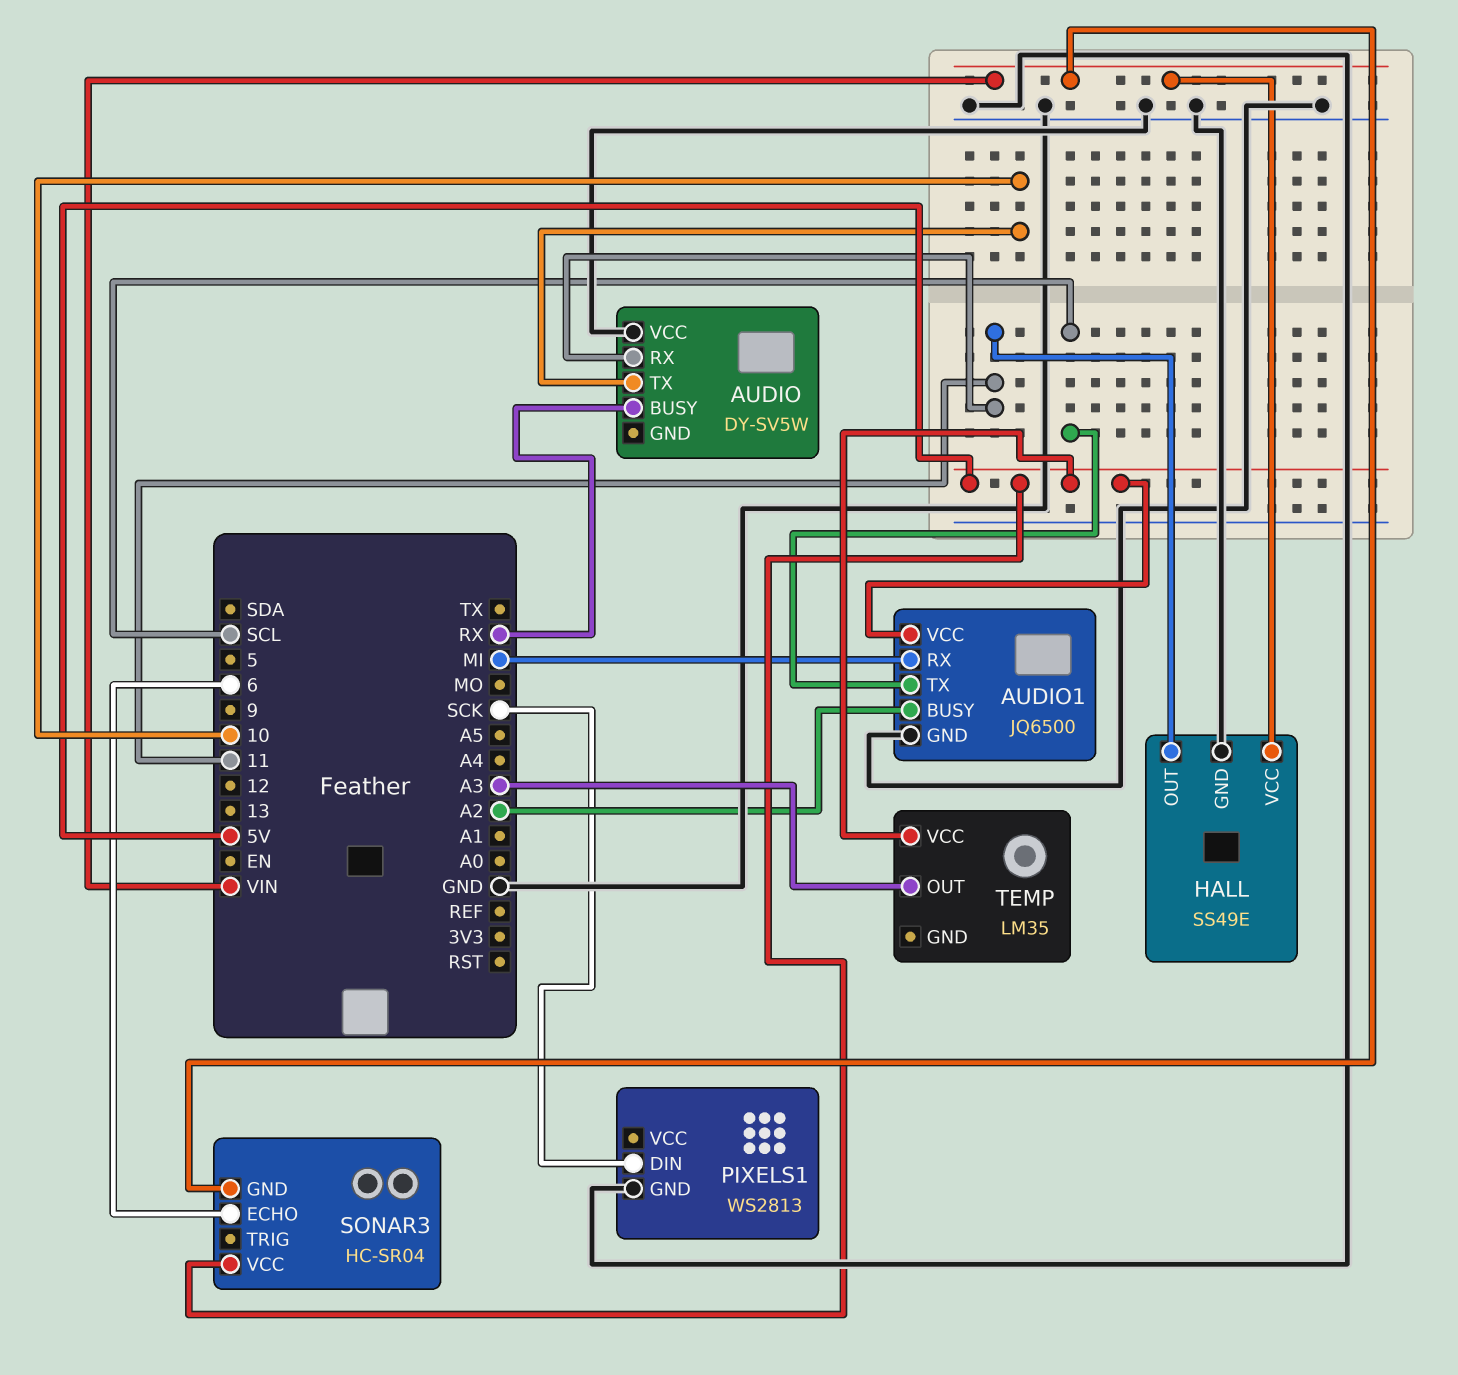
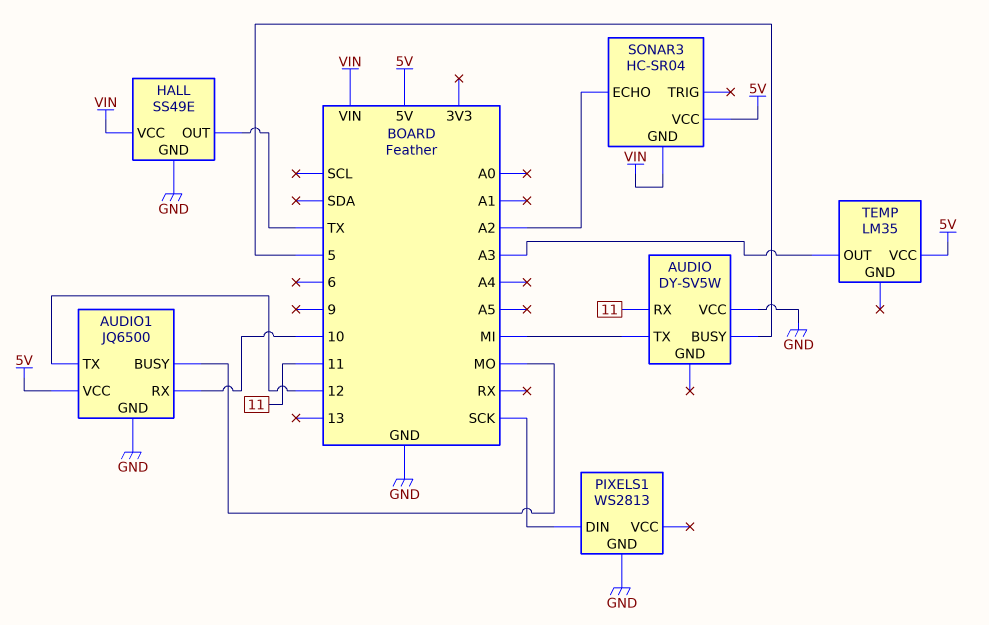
AUDIO pin BUSY: RX -> 5
AUDIO pin TX: 10 -> MI
AUDIO1 pin BUSY: A2 -> MO
AUDIO1 pin RX: MI -> 10
AUDIO1 pin TX: SCL -> 12
HALL pin OUT: 11 -> TX
SONAR3 pin ECHO: 6 -> A2

